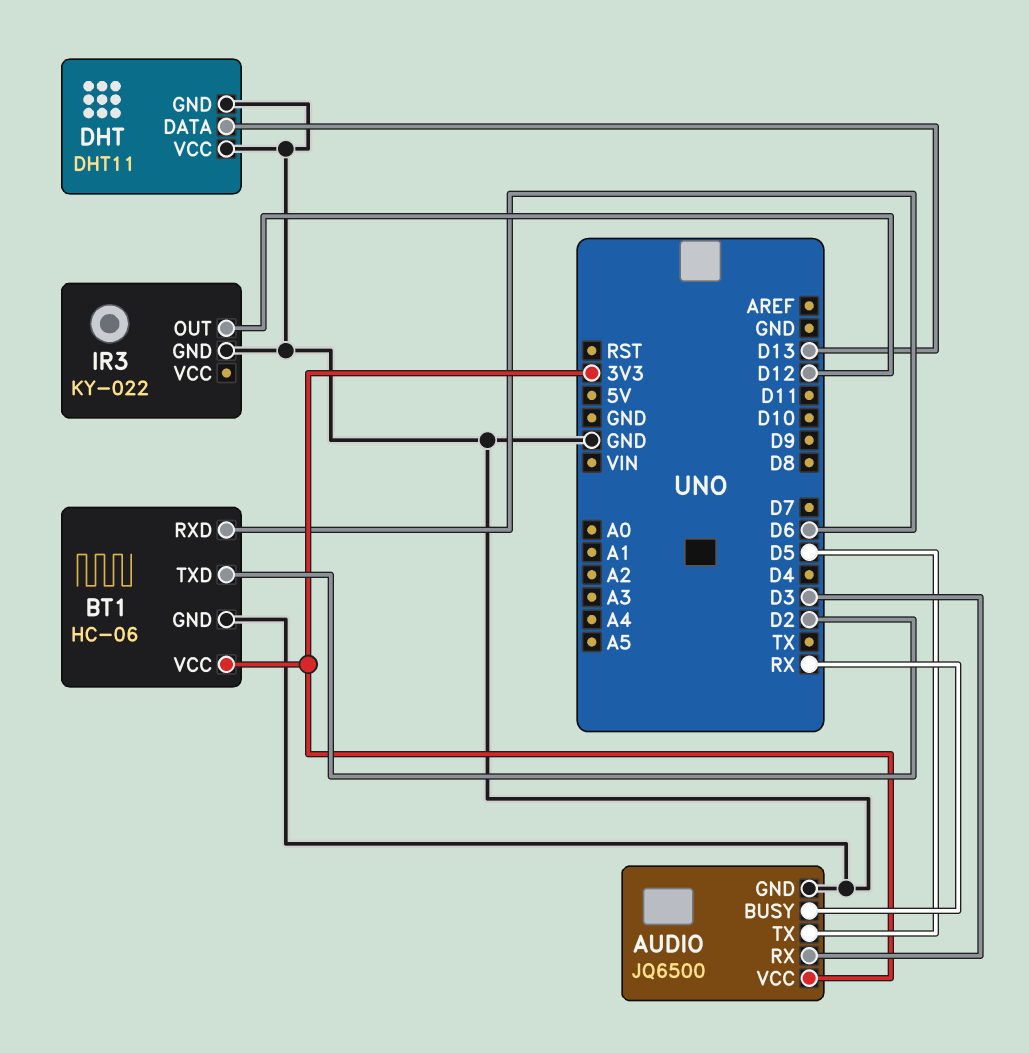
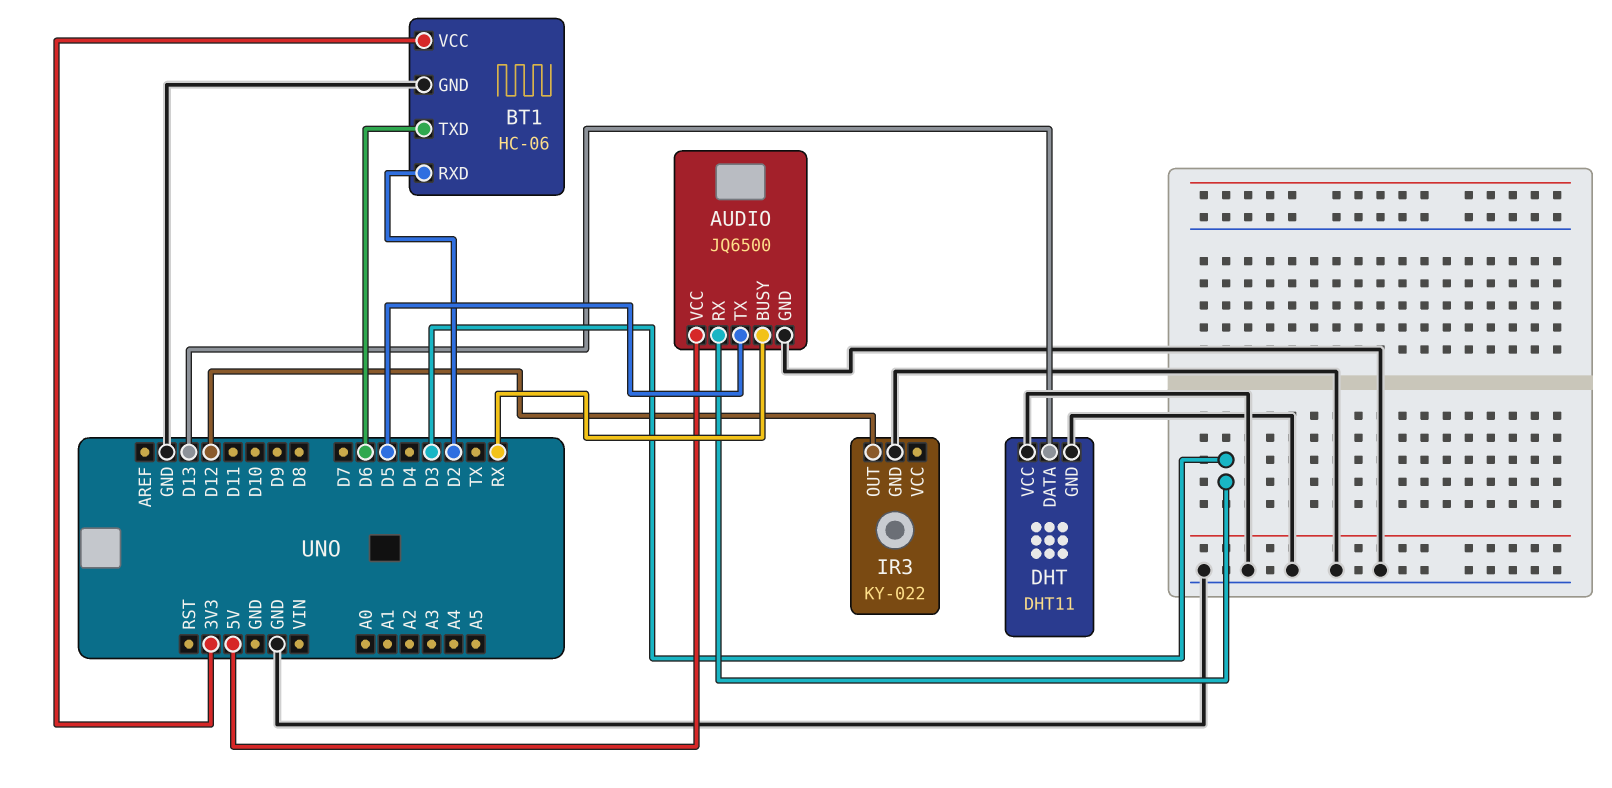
AUDIO pin VCC: 3V3 -> 5V
BT1 pin RXD: D6 -> D2
BT1 pin TXD: D2 -> D6

